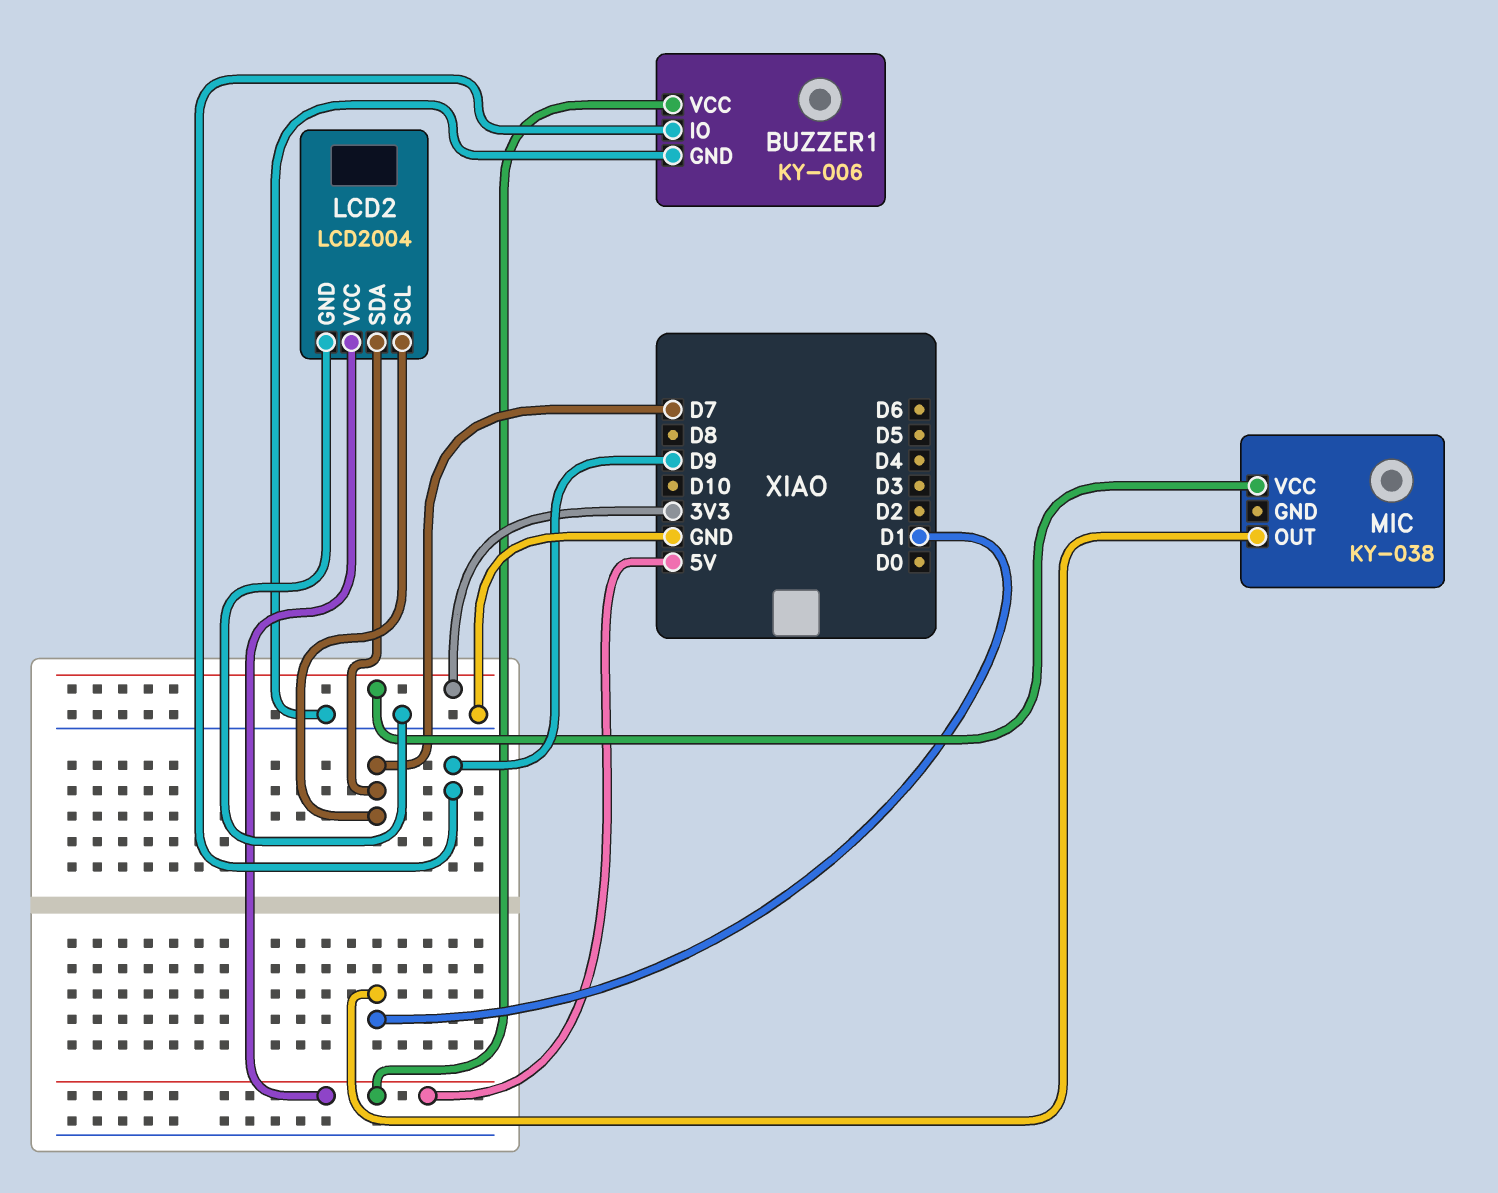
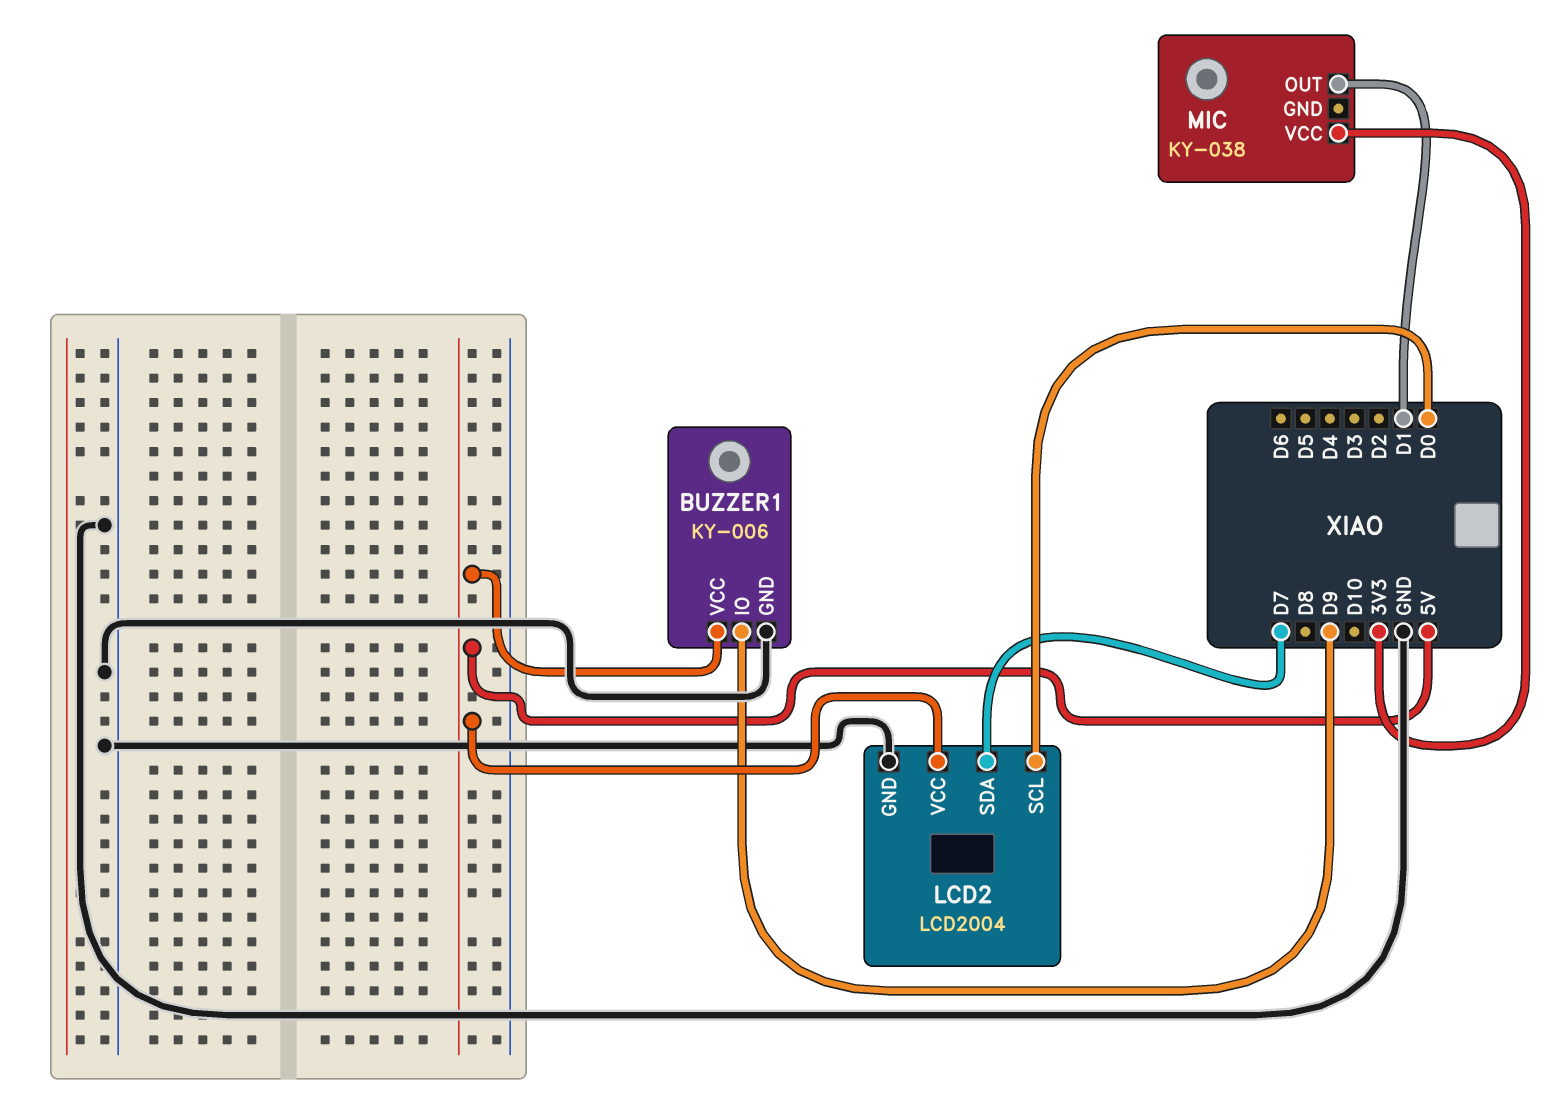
LCD2 pin SCL: D7 -> D0

